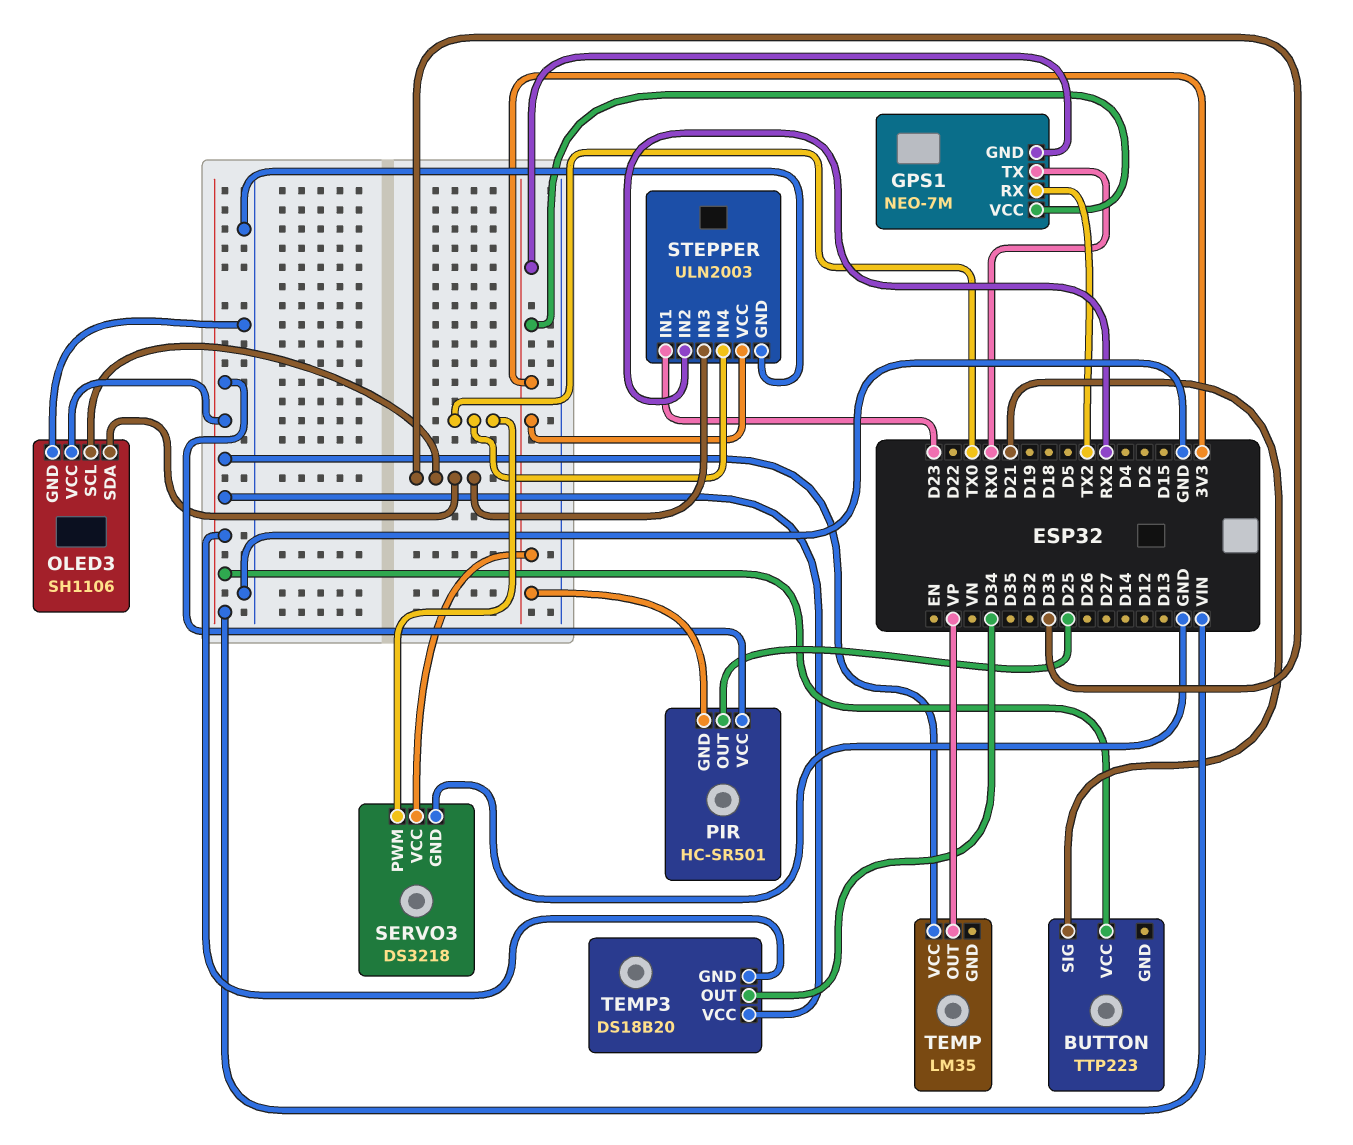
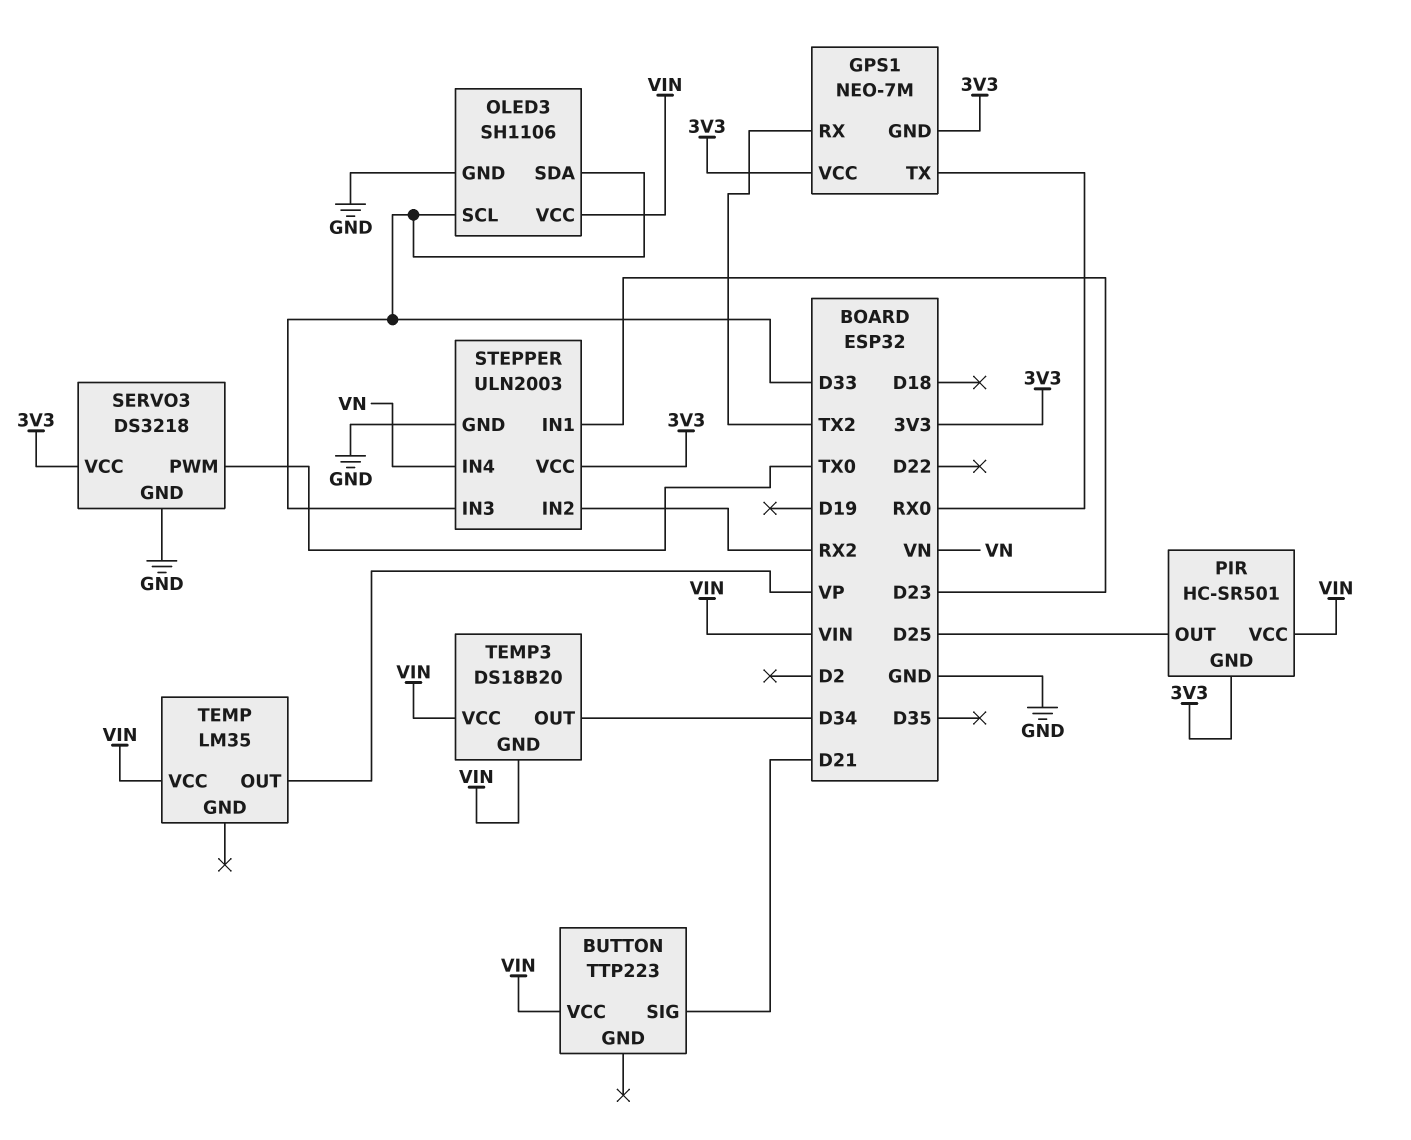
STEPPER pin IN4: TX0 -> VN

